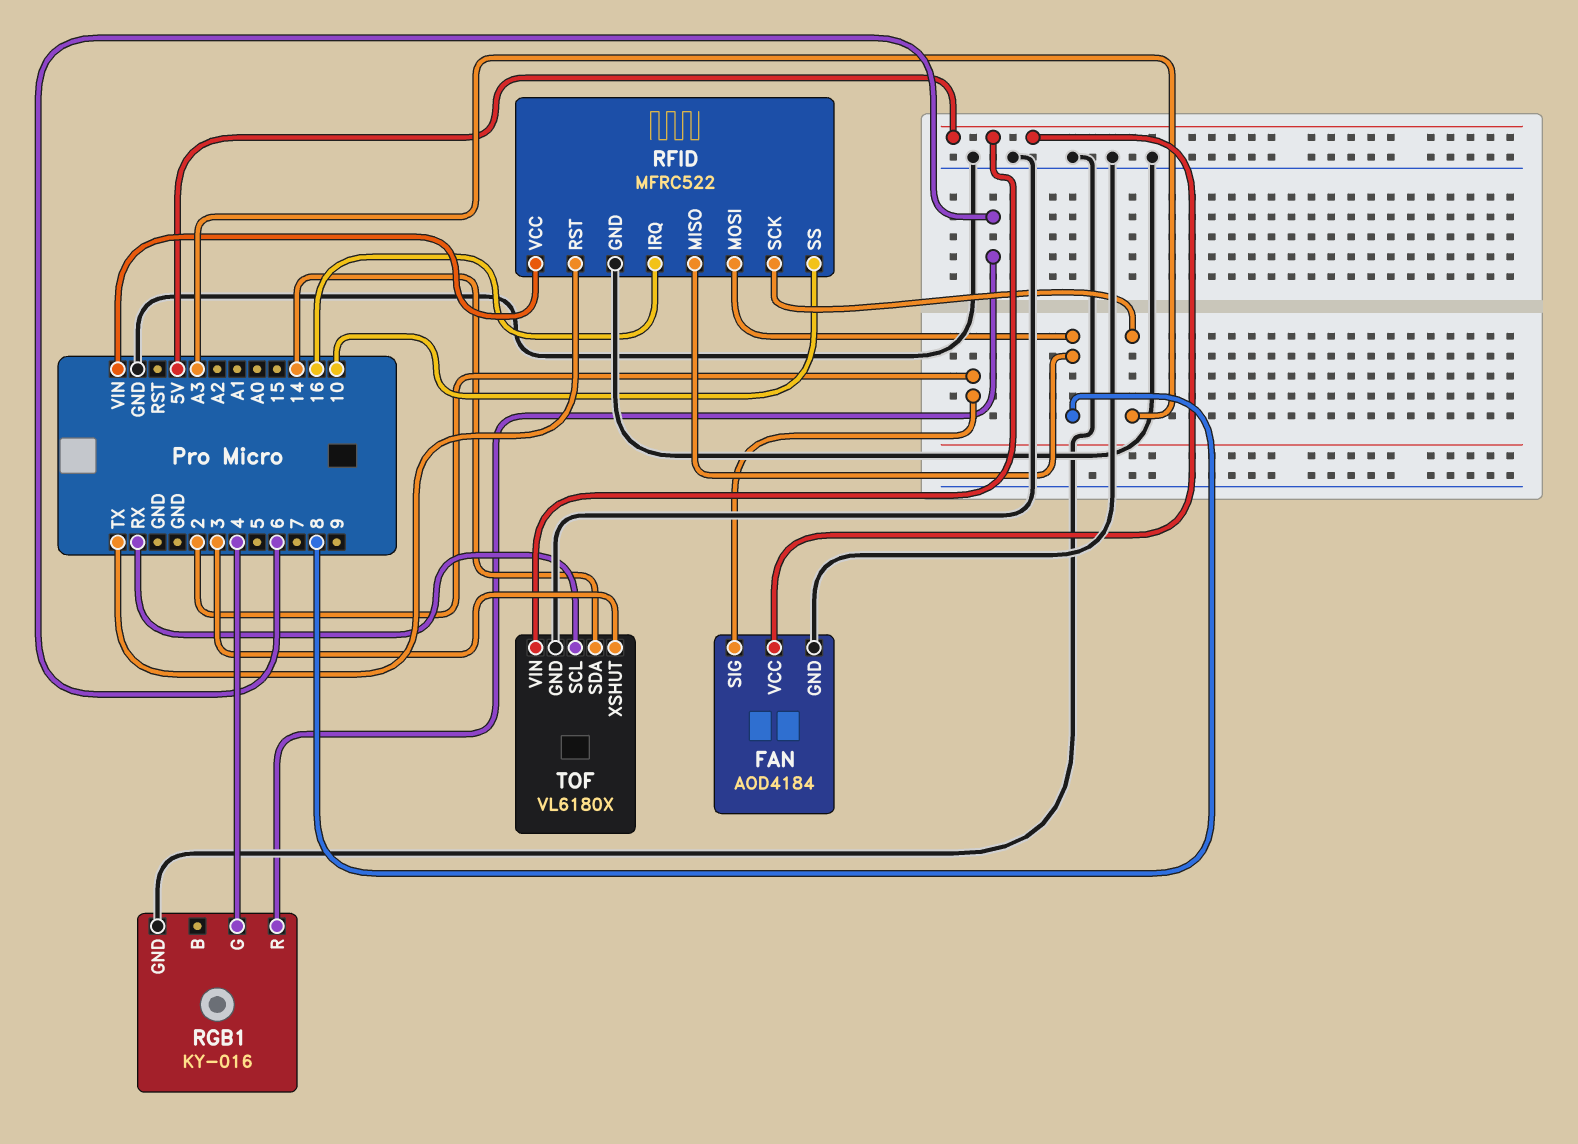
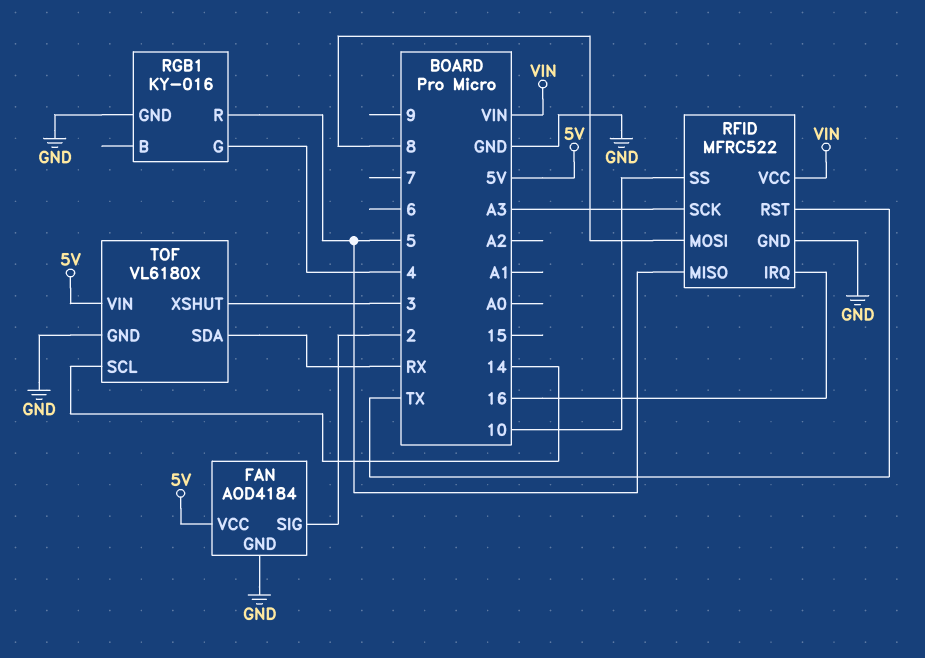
RFID pin MISO: 8 -> 5
RGB1 pin R: 6 -> 5
TOF pin SCL: RX -> 14
TOF pin SDA: 14 -> RX

